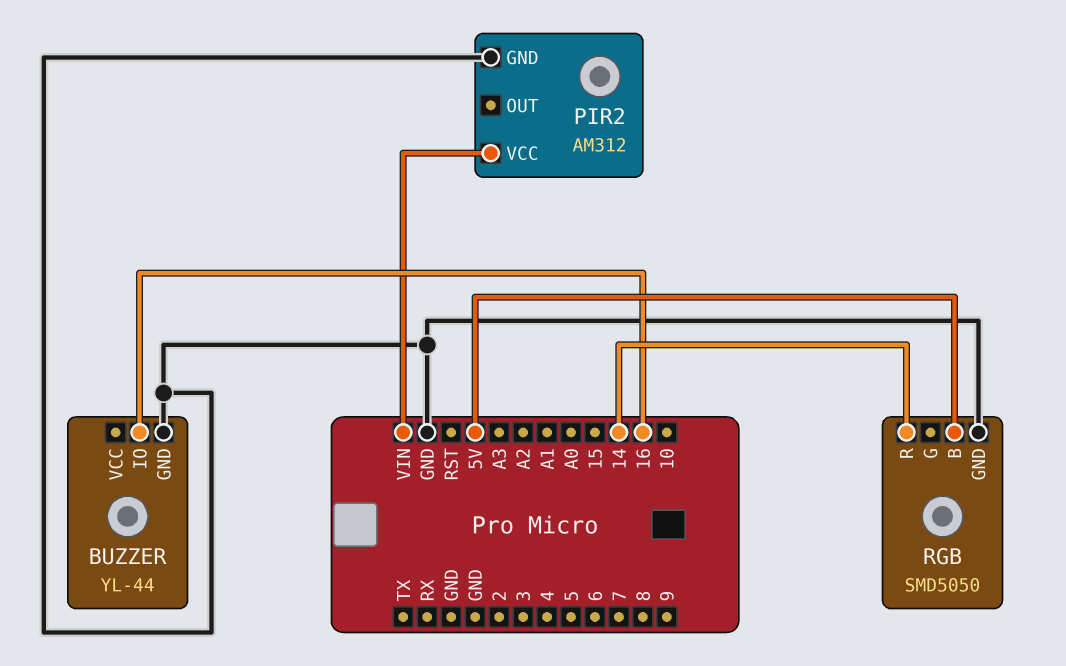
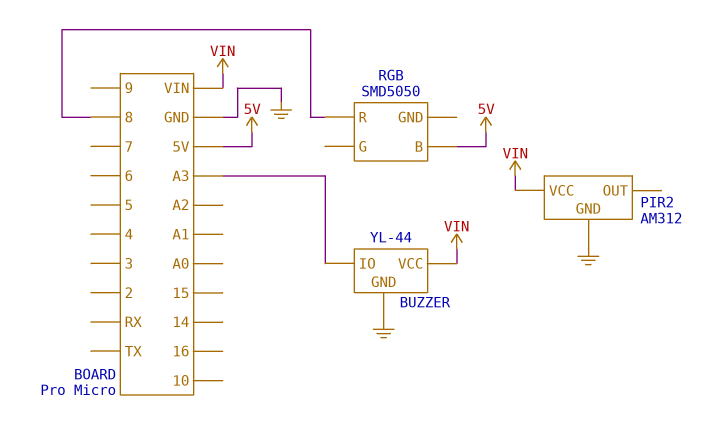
BUZZER pin IO: 16 -> A3
BUZZER pin VCC: none -> VIN
RGB pin GND: GND -> none
RGB pin R: 14 -> 8

